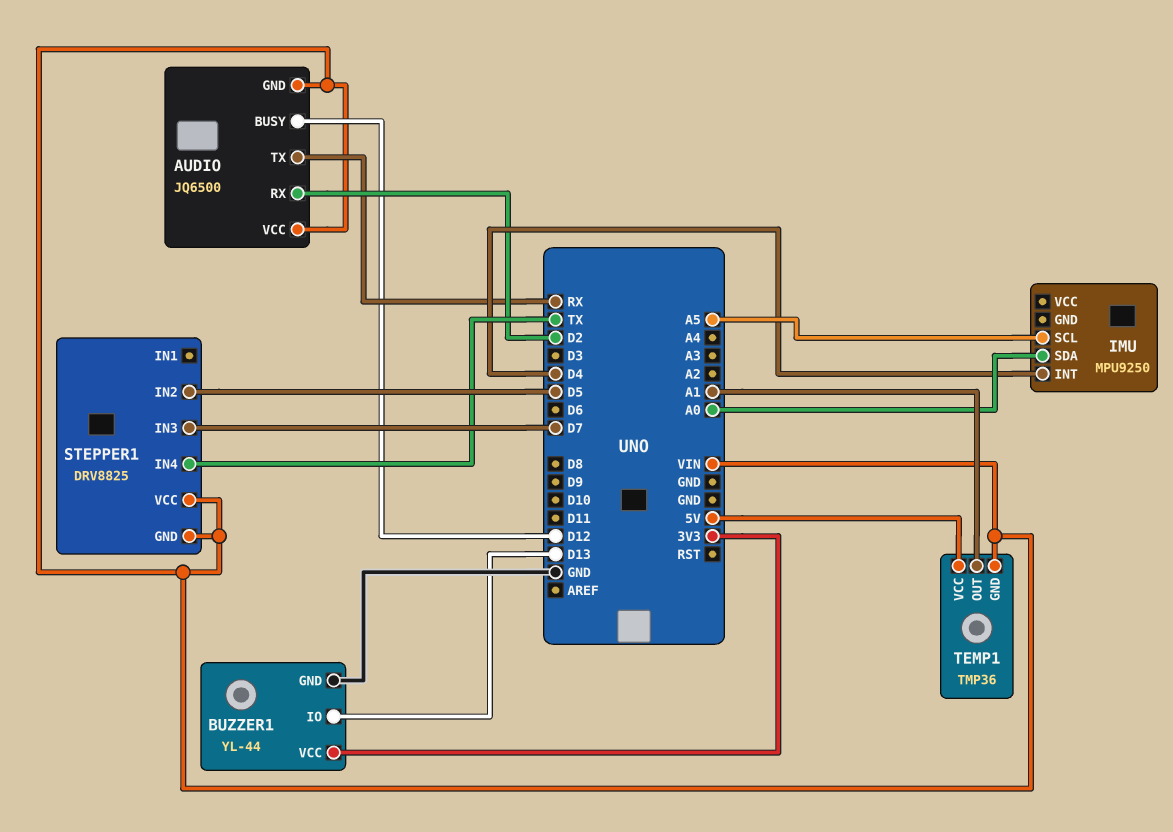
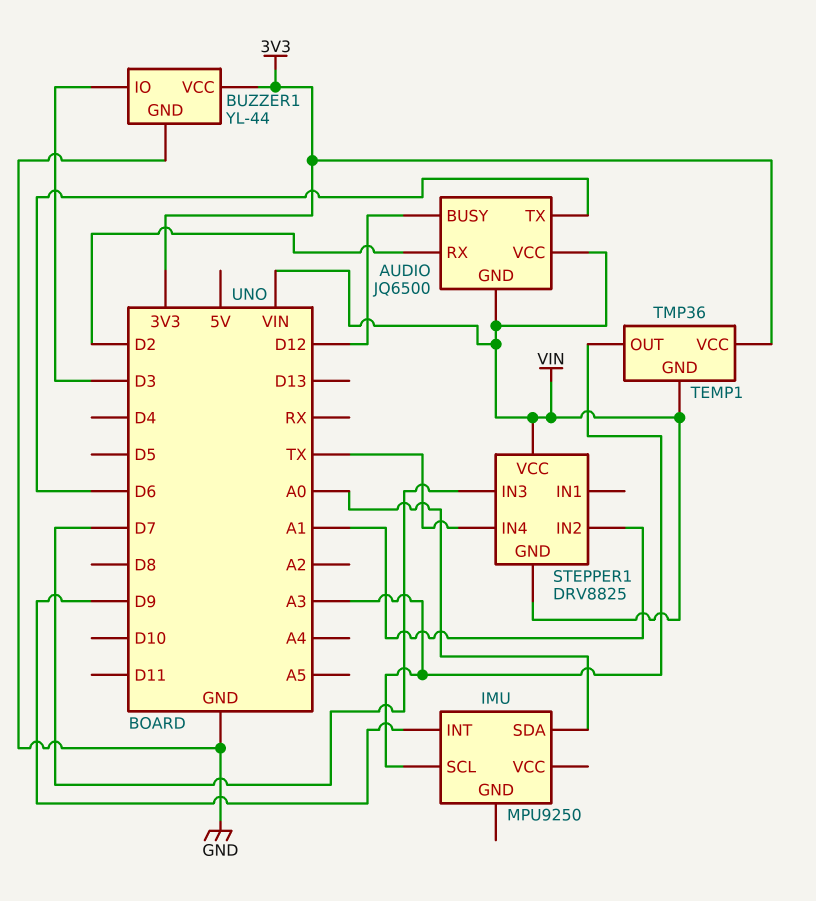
AUDIO pin TX: RX -> D6
BUZZER1 pin IO: D13 -> D3
IMU pin INT: D4 -> D9
IMU pin SCL: A5 -> A3
STEPPER1 pin IN2: D5 -> A1
TEMP1 pin OUT: A1 -> A3
TEMP1 pin VCC: 5V -> 3V3

